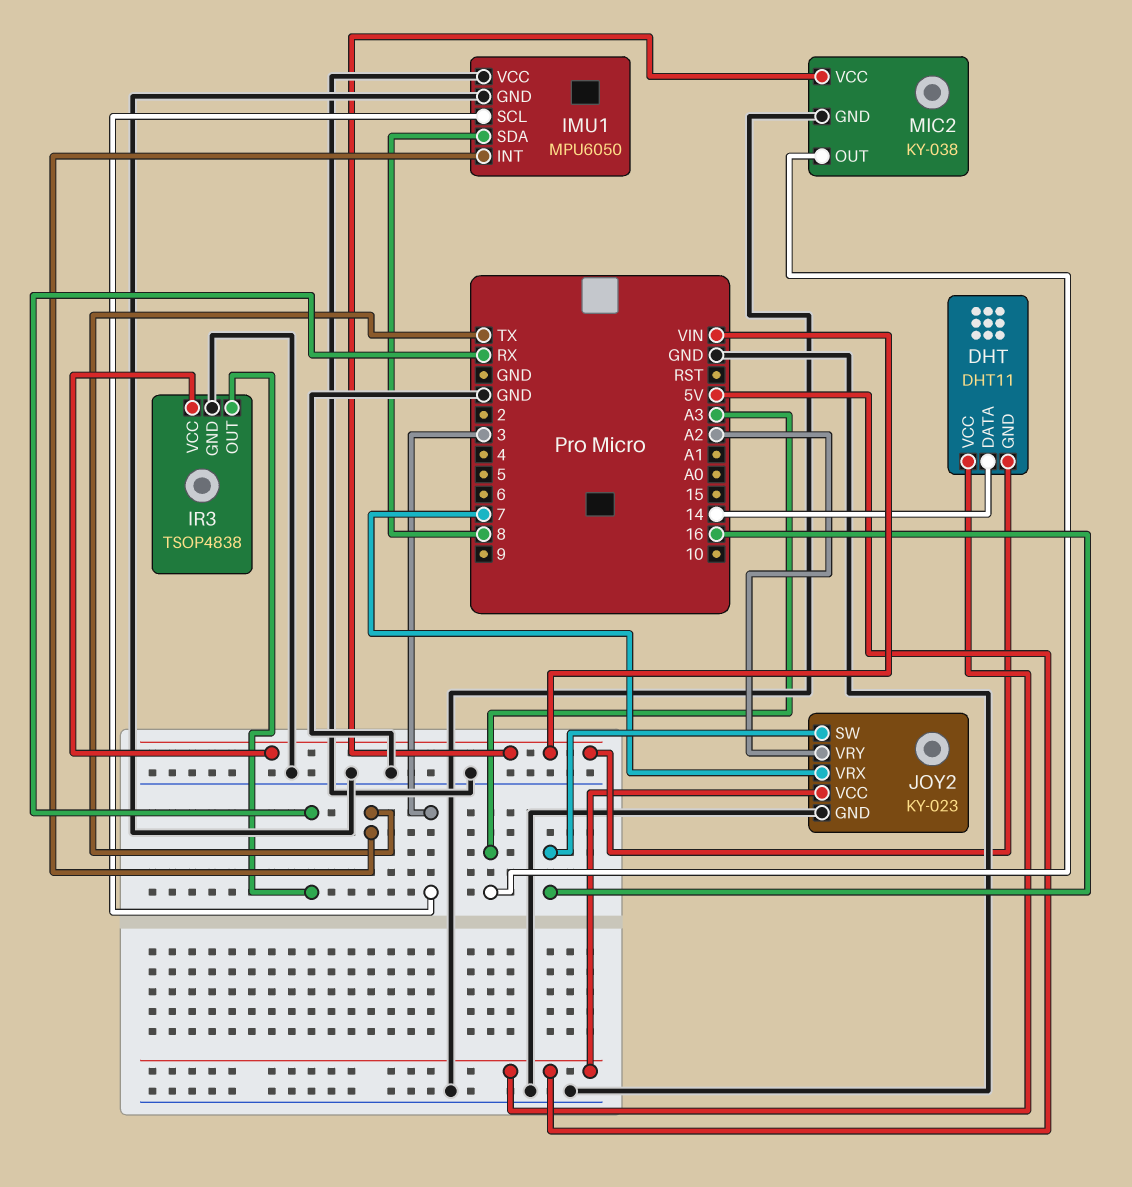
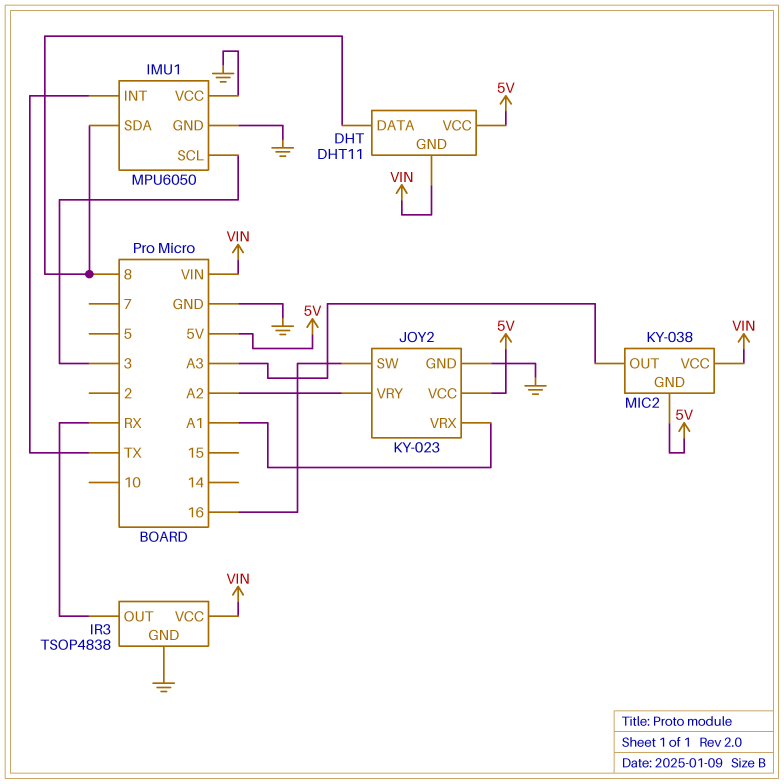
DHT pin DATA: 14 -> 8
JOY2 pin VRX: 7 -> A1
MIC2 pin GND: GND -> 5V

